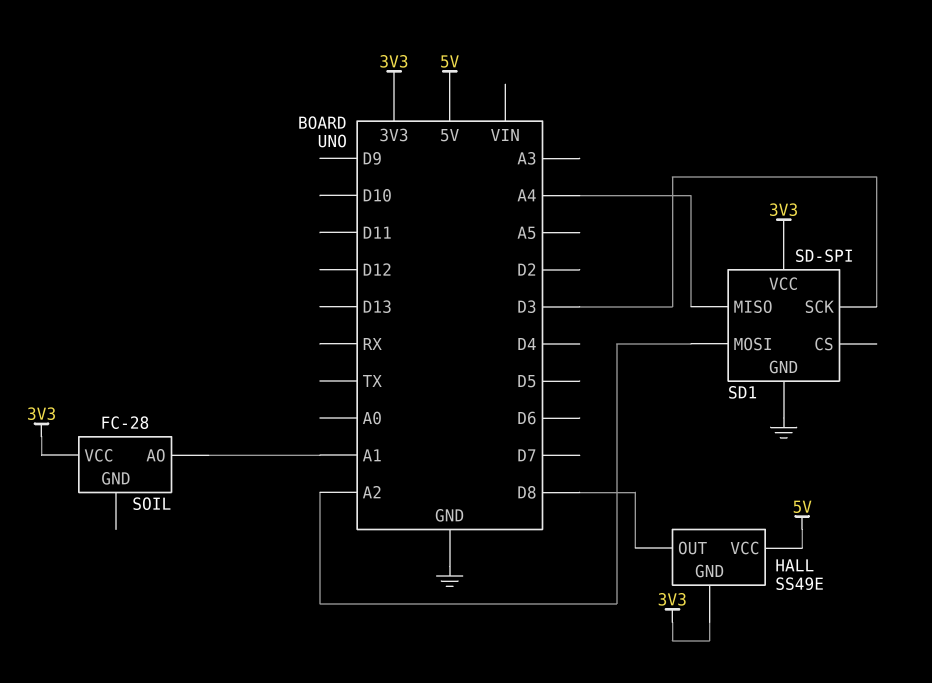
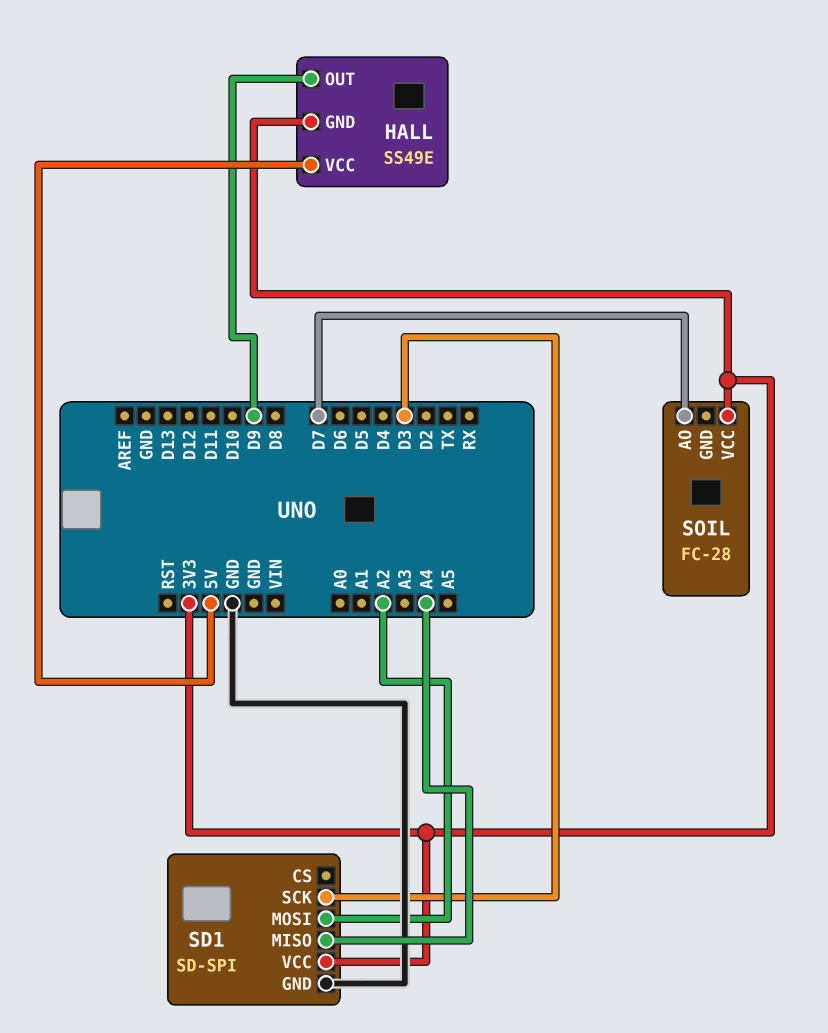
HALL pin OUT: D8 -> D9
SOIL pin AO: A1 -> D7

